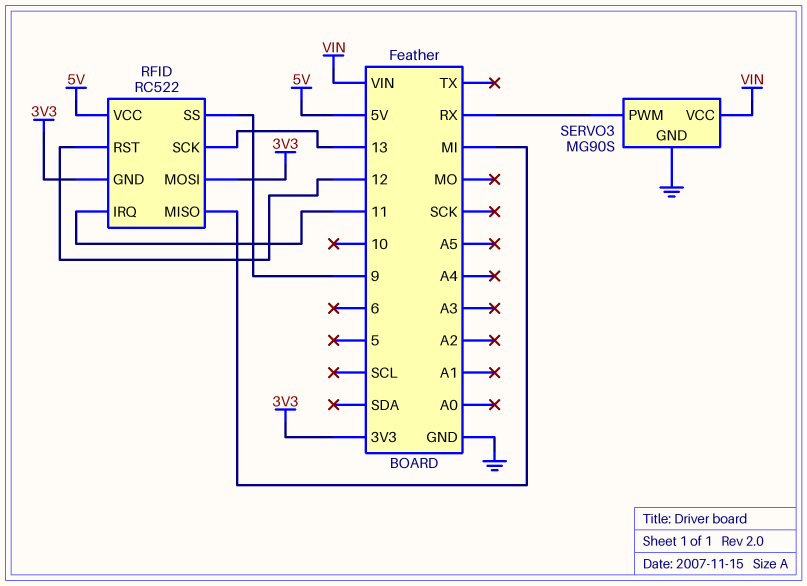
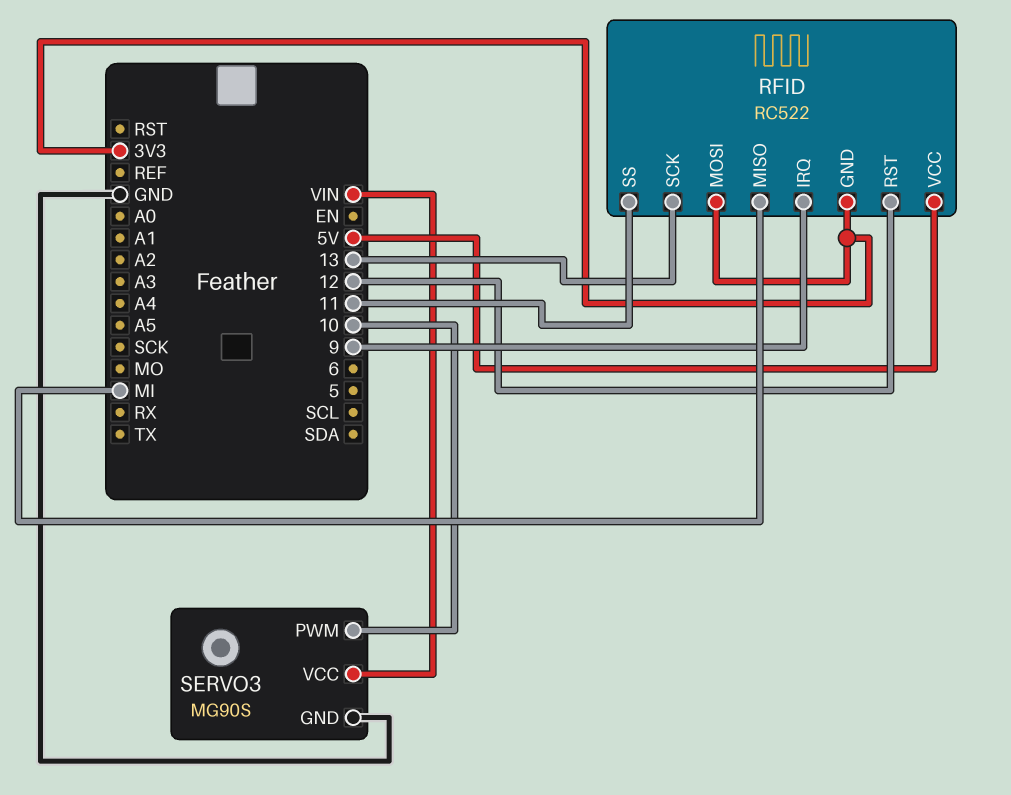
RFID pin IRQ: 11 -> 9
RFID pin SS: 9 -> 11
SERVO3 pin PWM: RX -> 10

